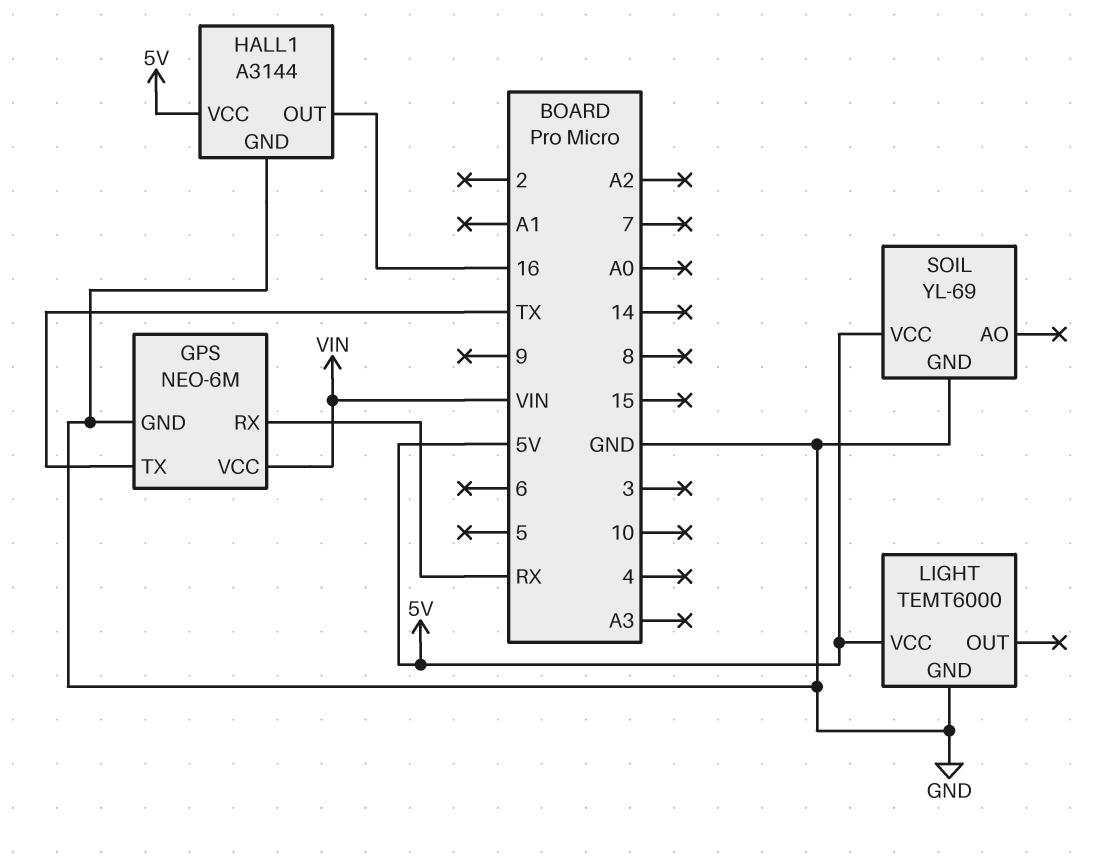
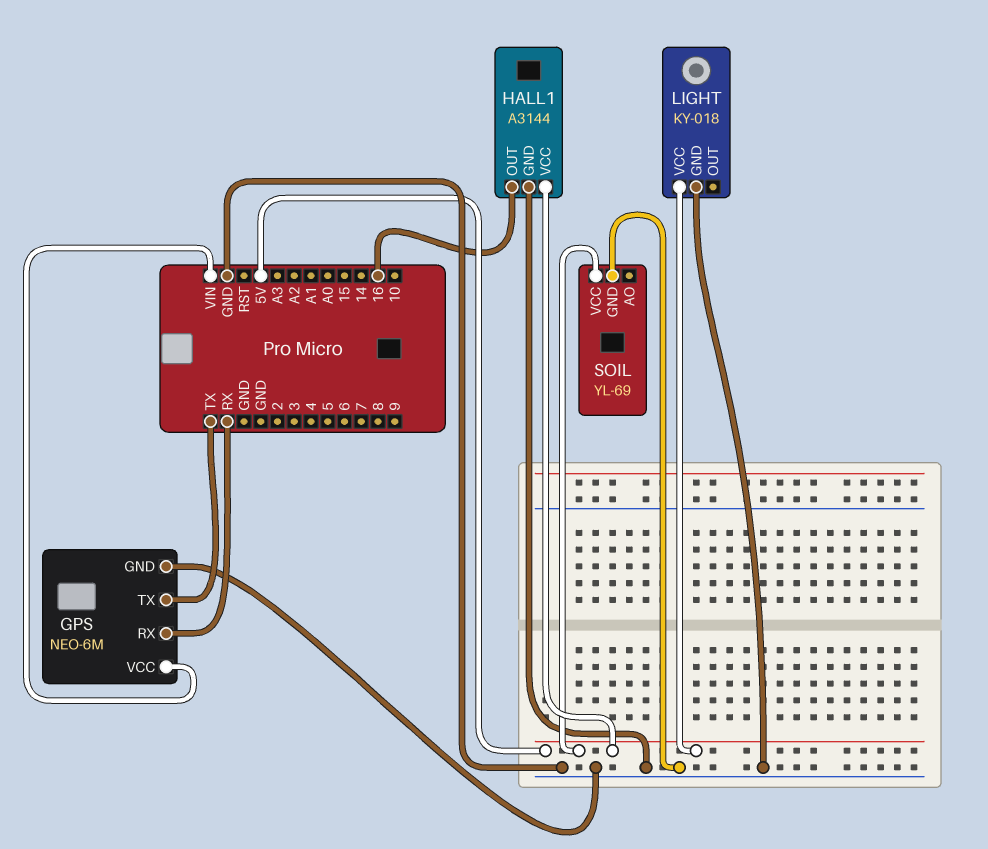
LIGHT: TEMT6000 -> KY-018

